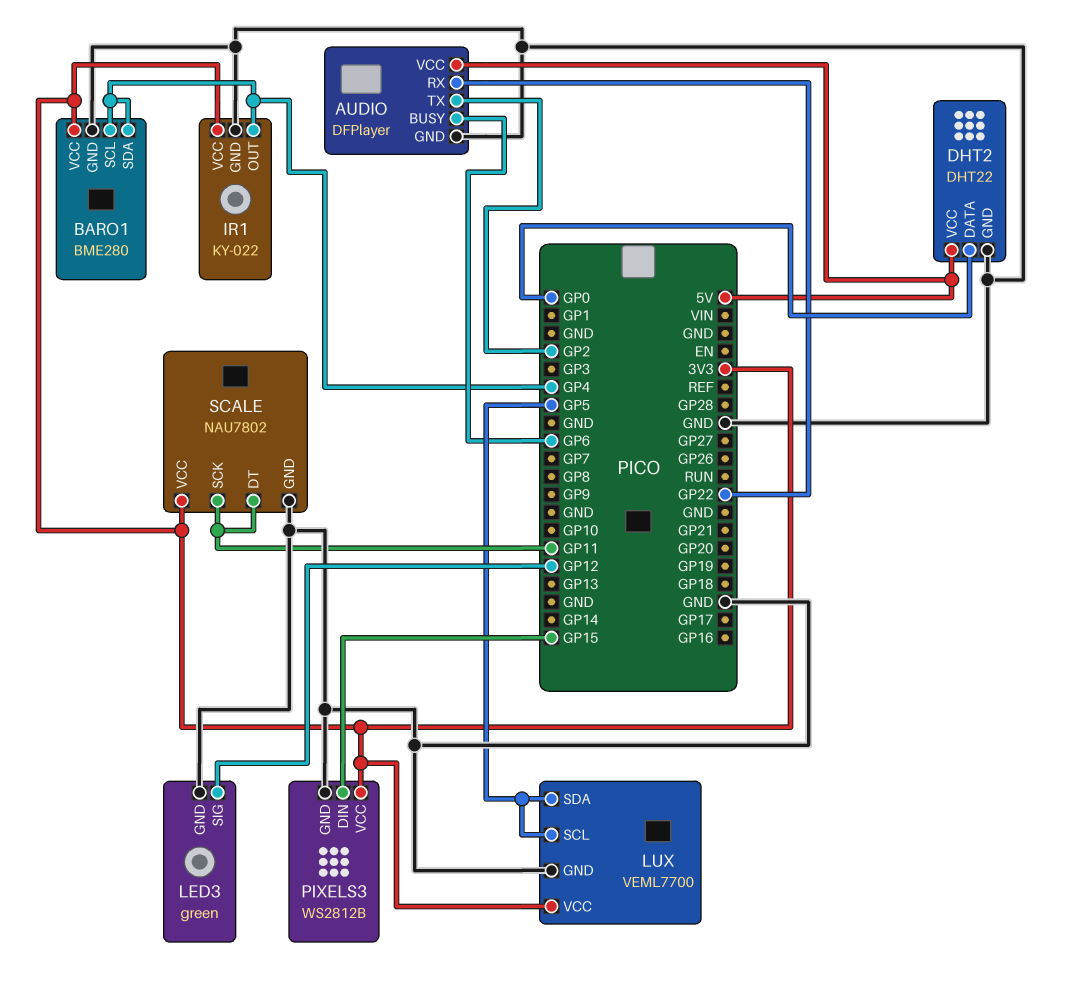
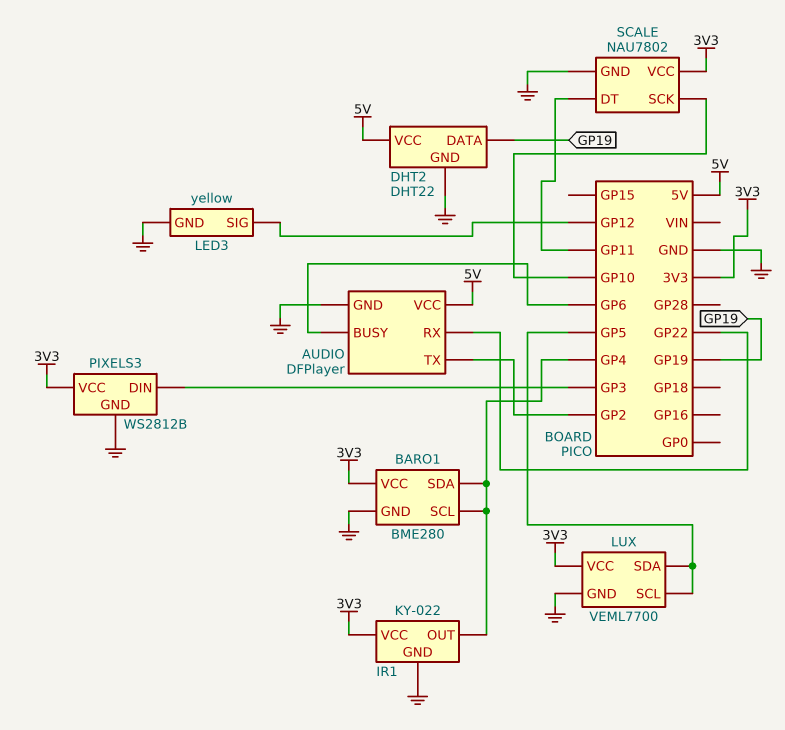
DHT2 pin DATA: GP0 -> GP19
LED3: green -> yellow
PIXELS3 pin DIN: GP15 -> GP3
SCALE pin SCK: GP11 -> GP10

